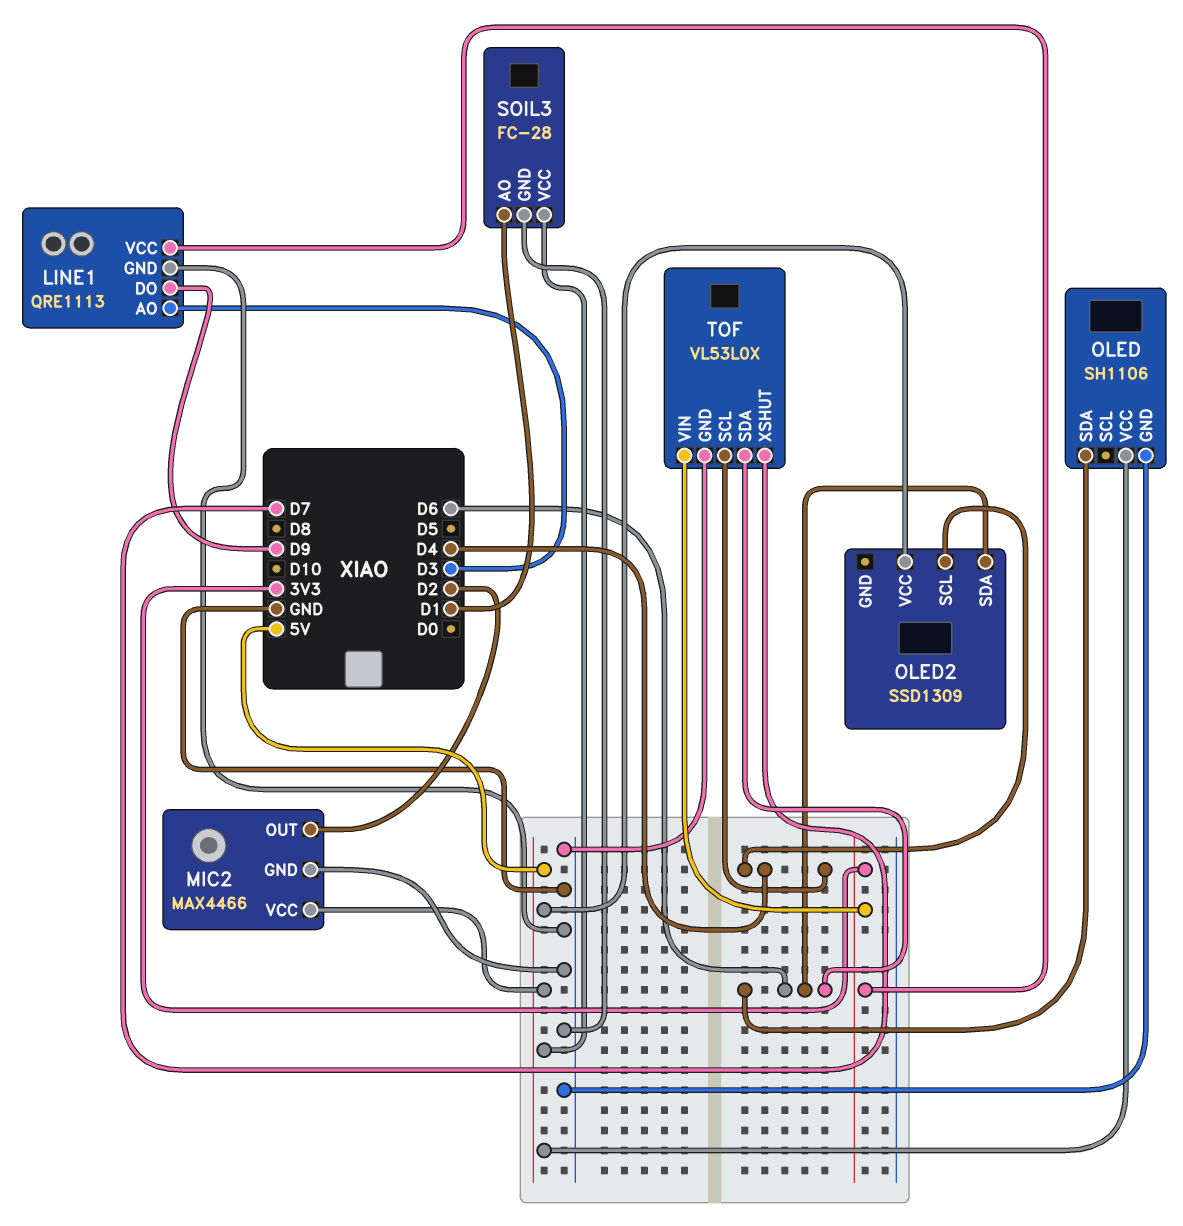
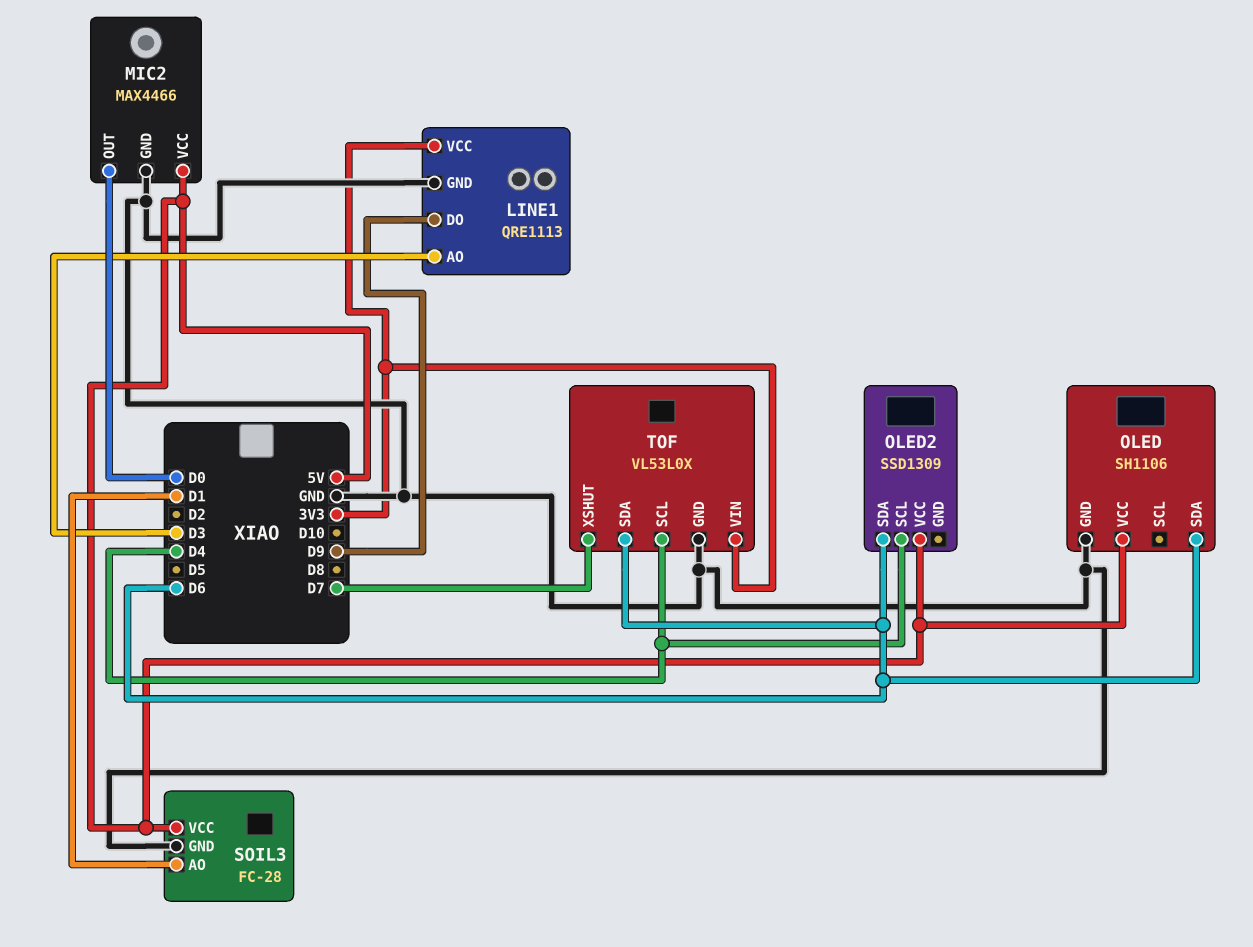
MIC2 pin OUT: D2 -> D0

